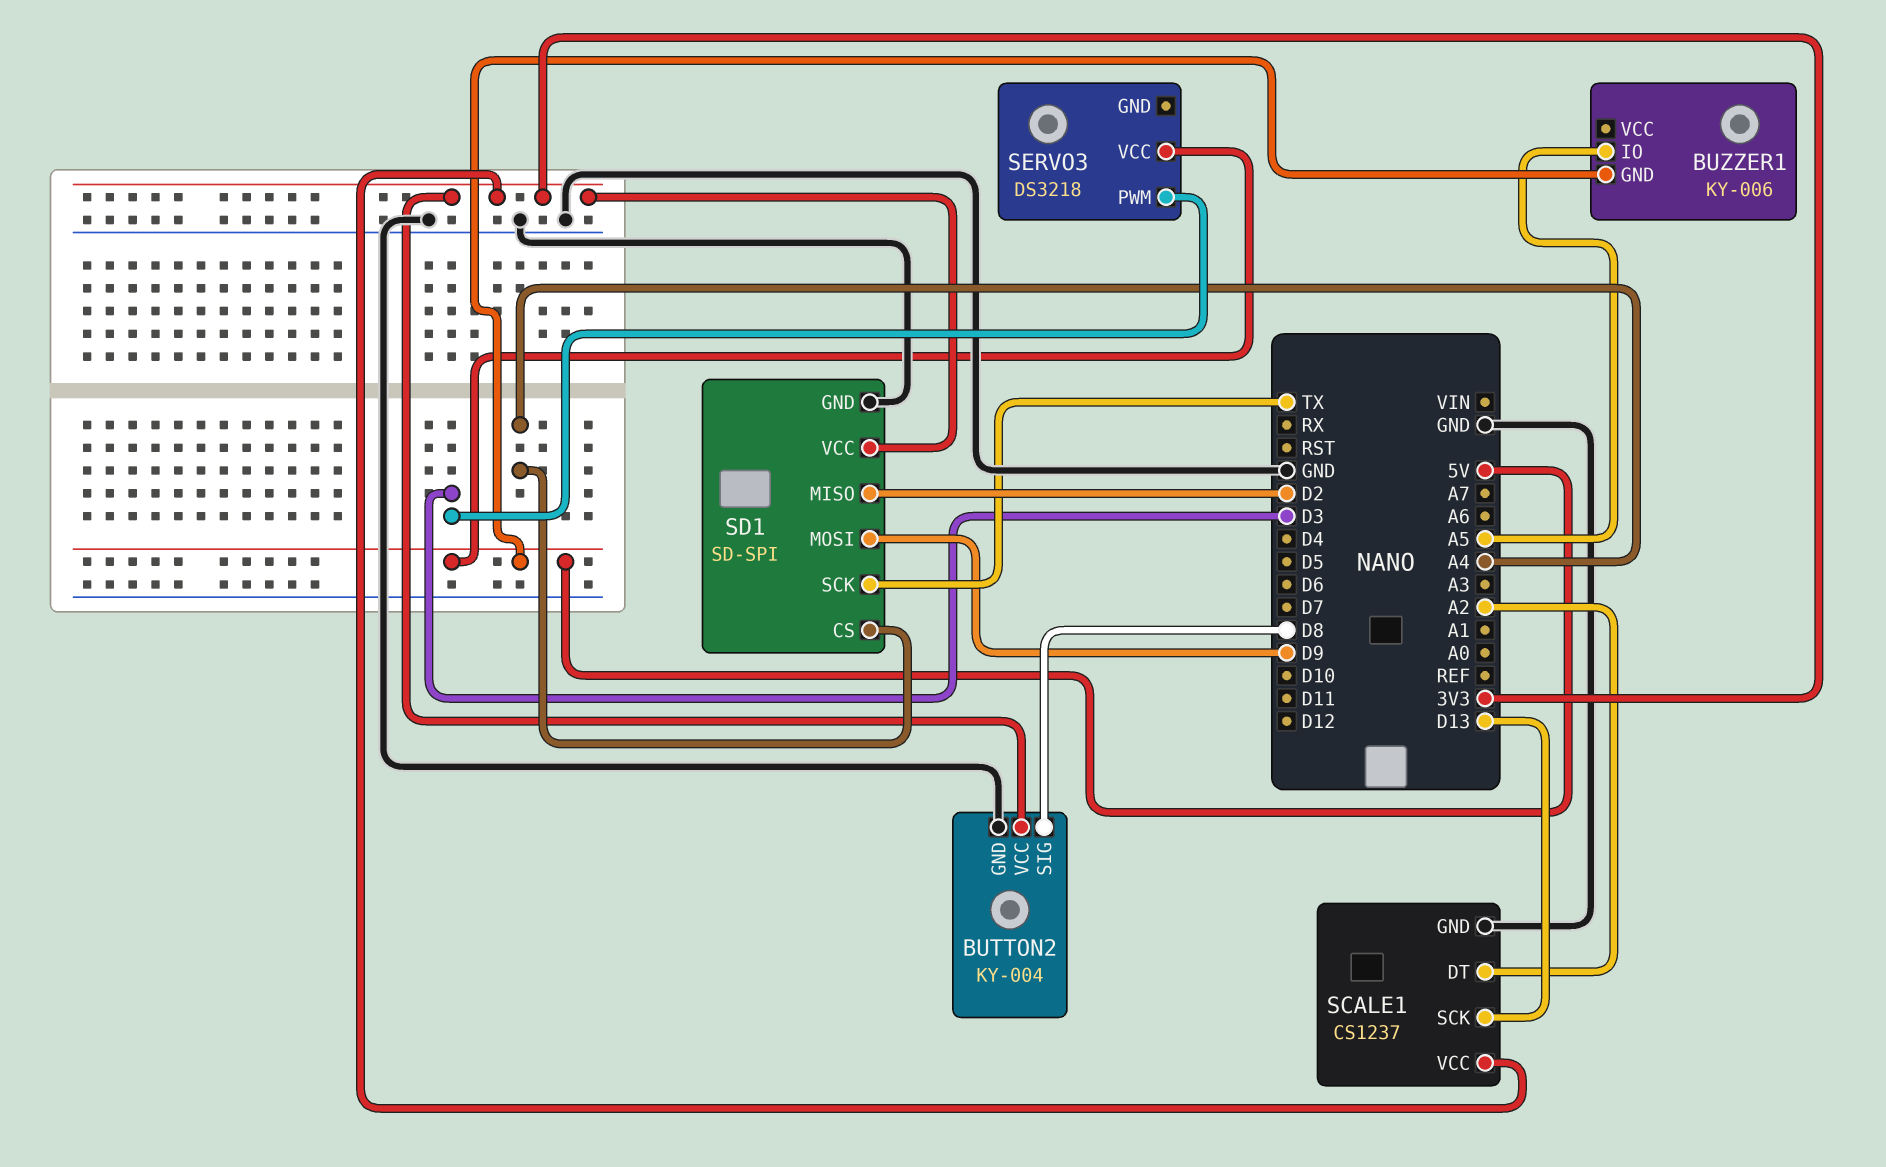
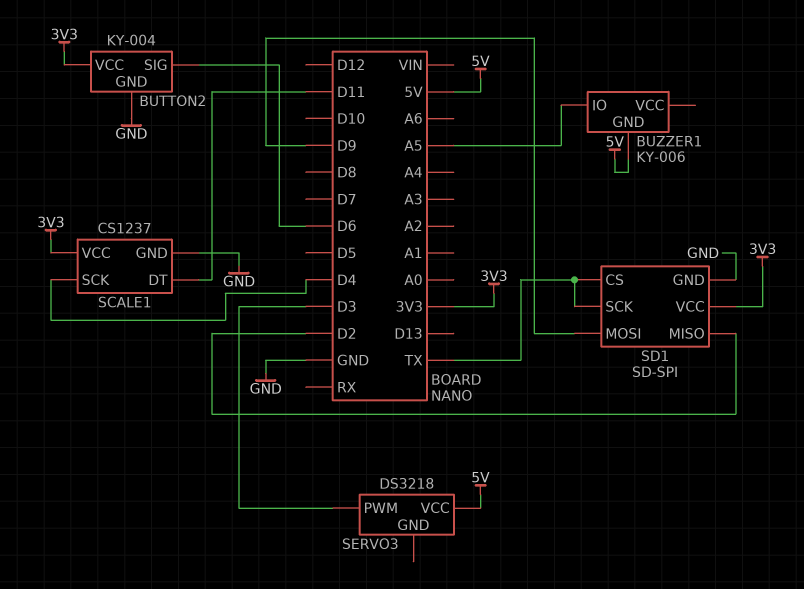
BUTTON2 pin SIG: D8 -> D6
SCALE1 pin DT: A2 -> D11
SCALE1 pin SCK: D13 -> D4
SD1 pin CS: A4 -> TX

